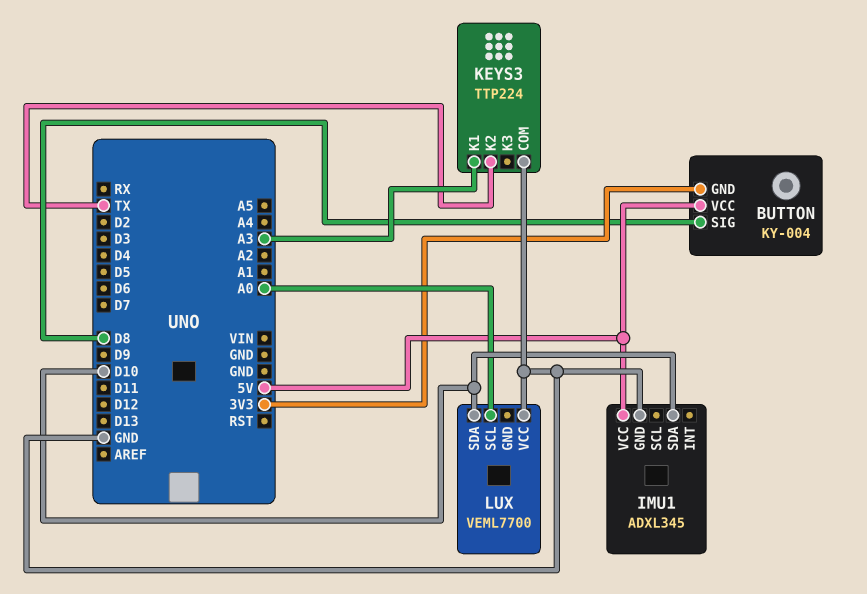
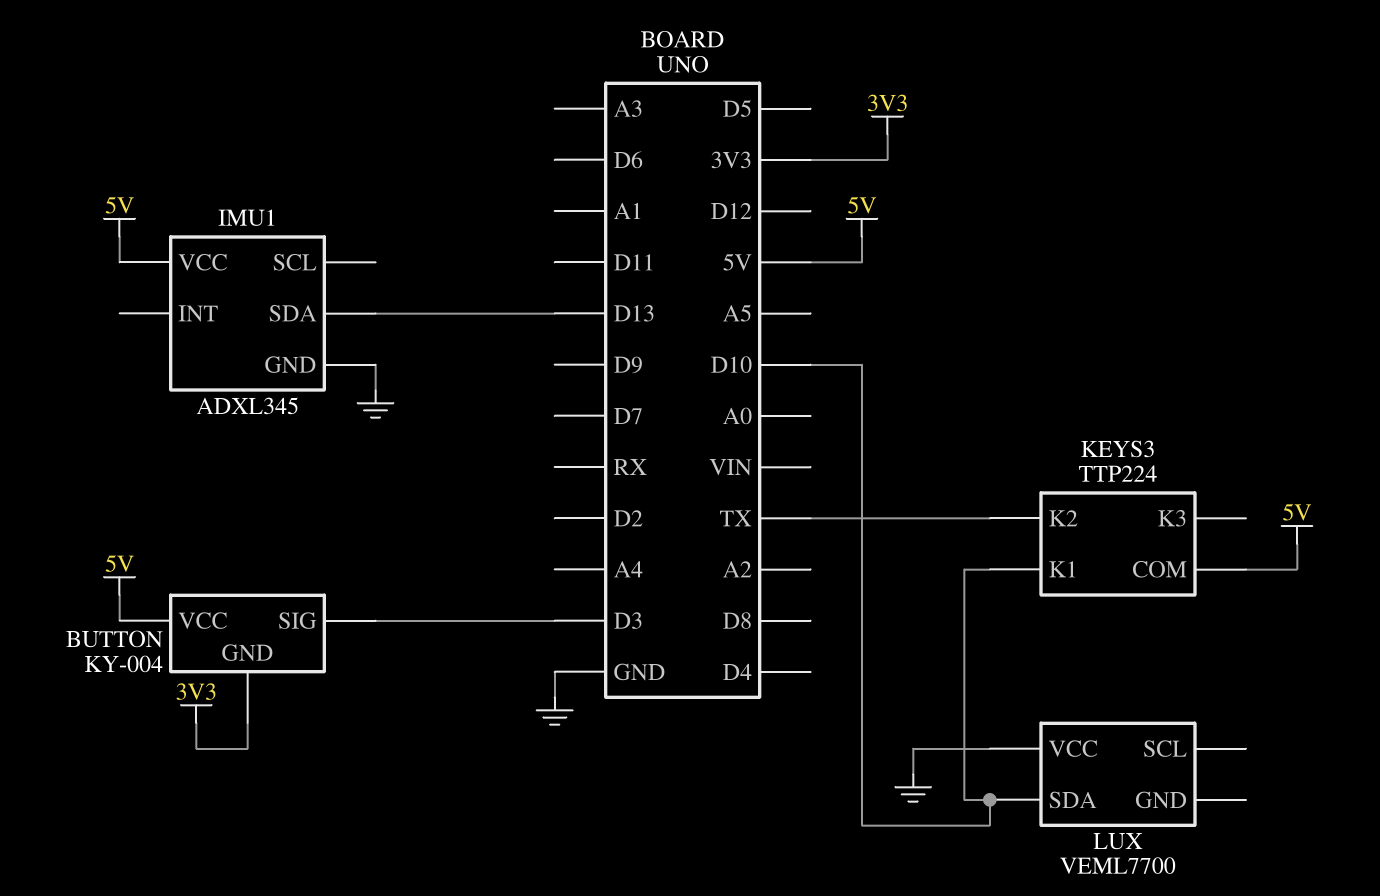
BUTTON pin SIG: D8 -> D3
IMU1 pin SDA: D10 -> D13
KEYS3 pin COM: GND -> 5V
KEYS3 pin K1: A3 -> D10
LUX pin SCL: A0 -> none

